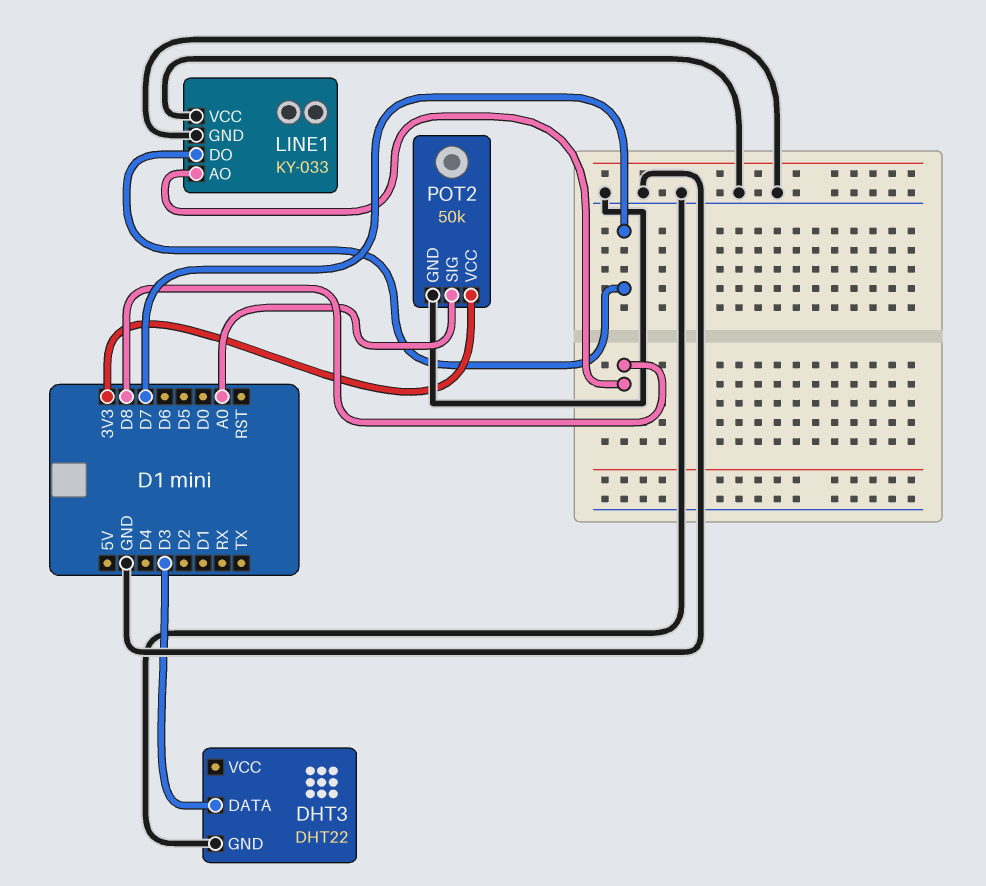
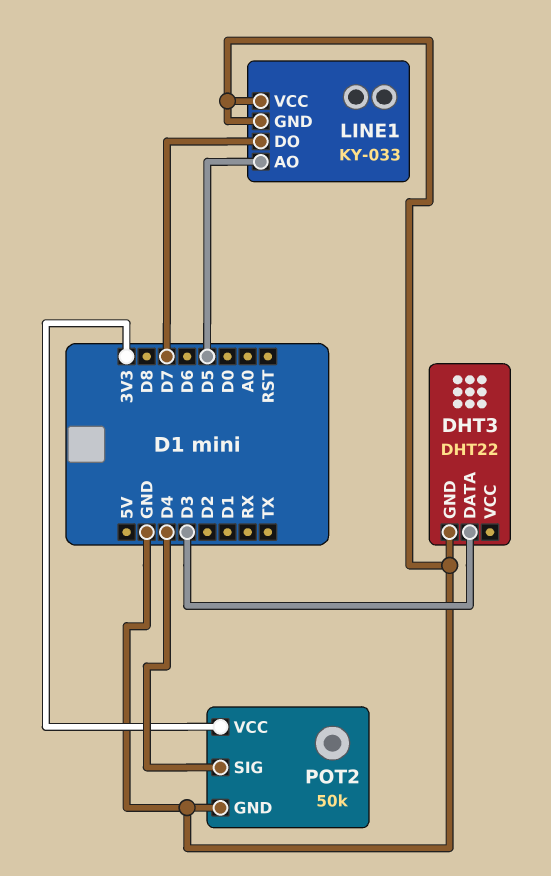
LINE1 pin AO: D8 -> D5
POT2 pin SIG: A0 -> D4

